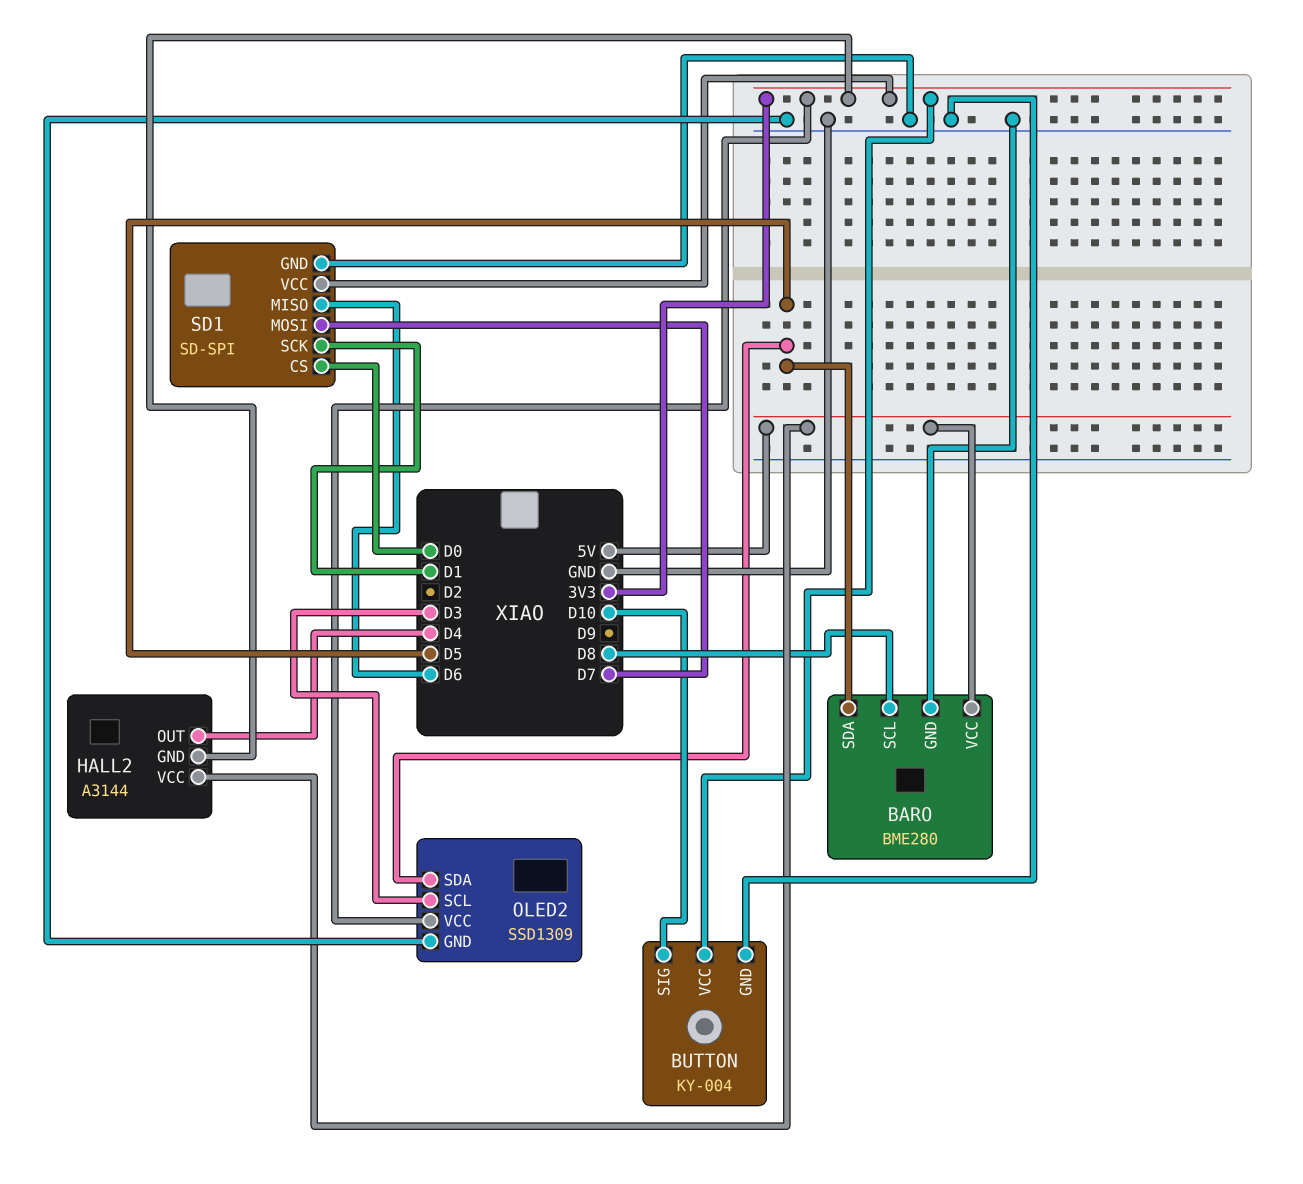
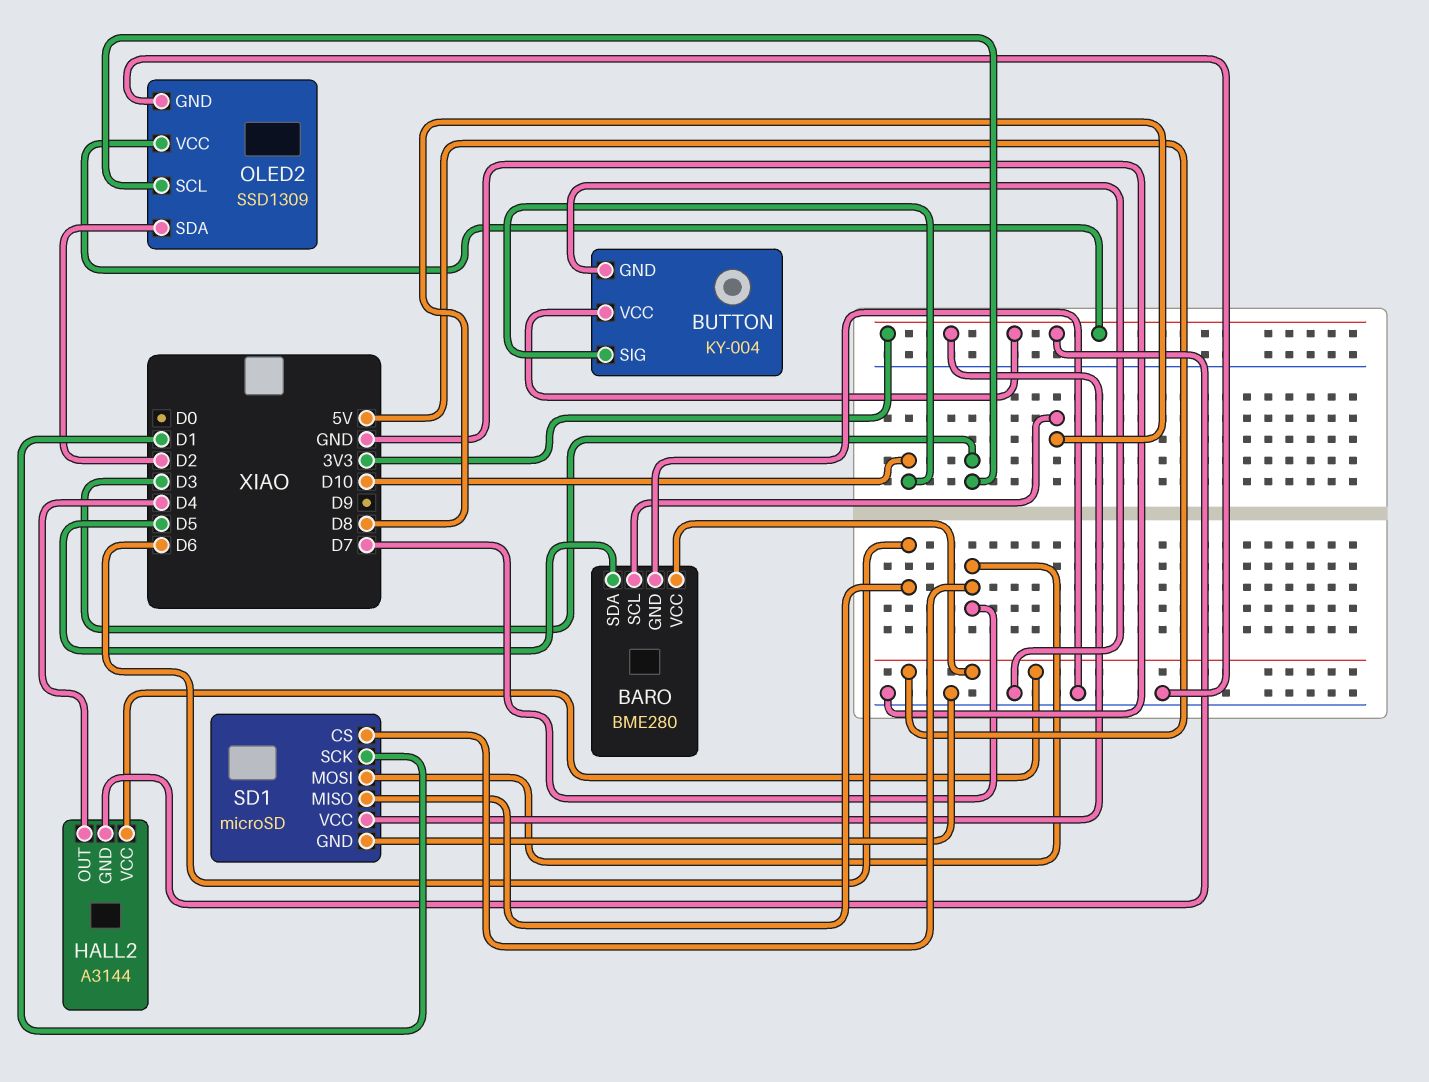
OLED2 pin SDA: D5 -> D2
SD1: SD-SPI -> microSD
SD1 pin CS: D0 -> D7

